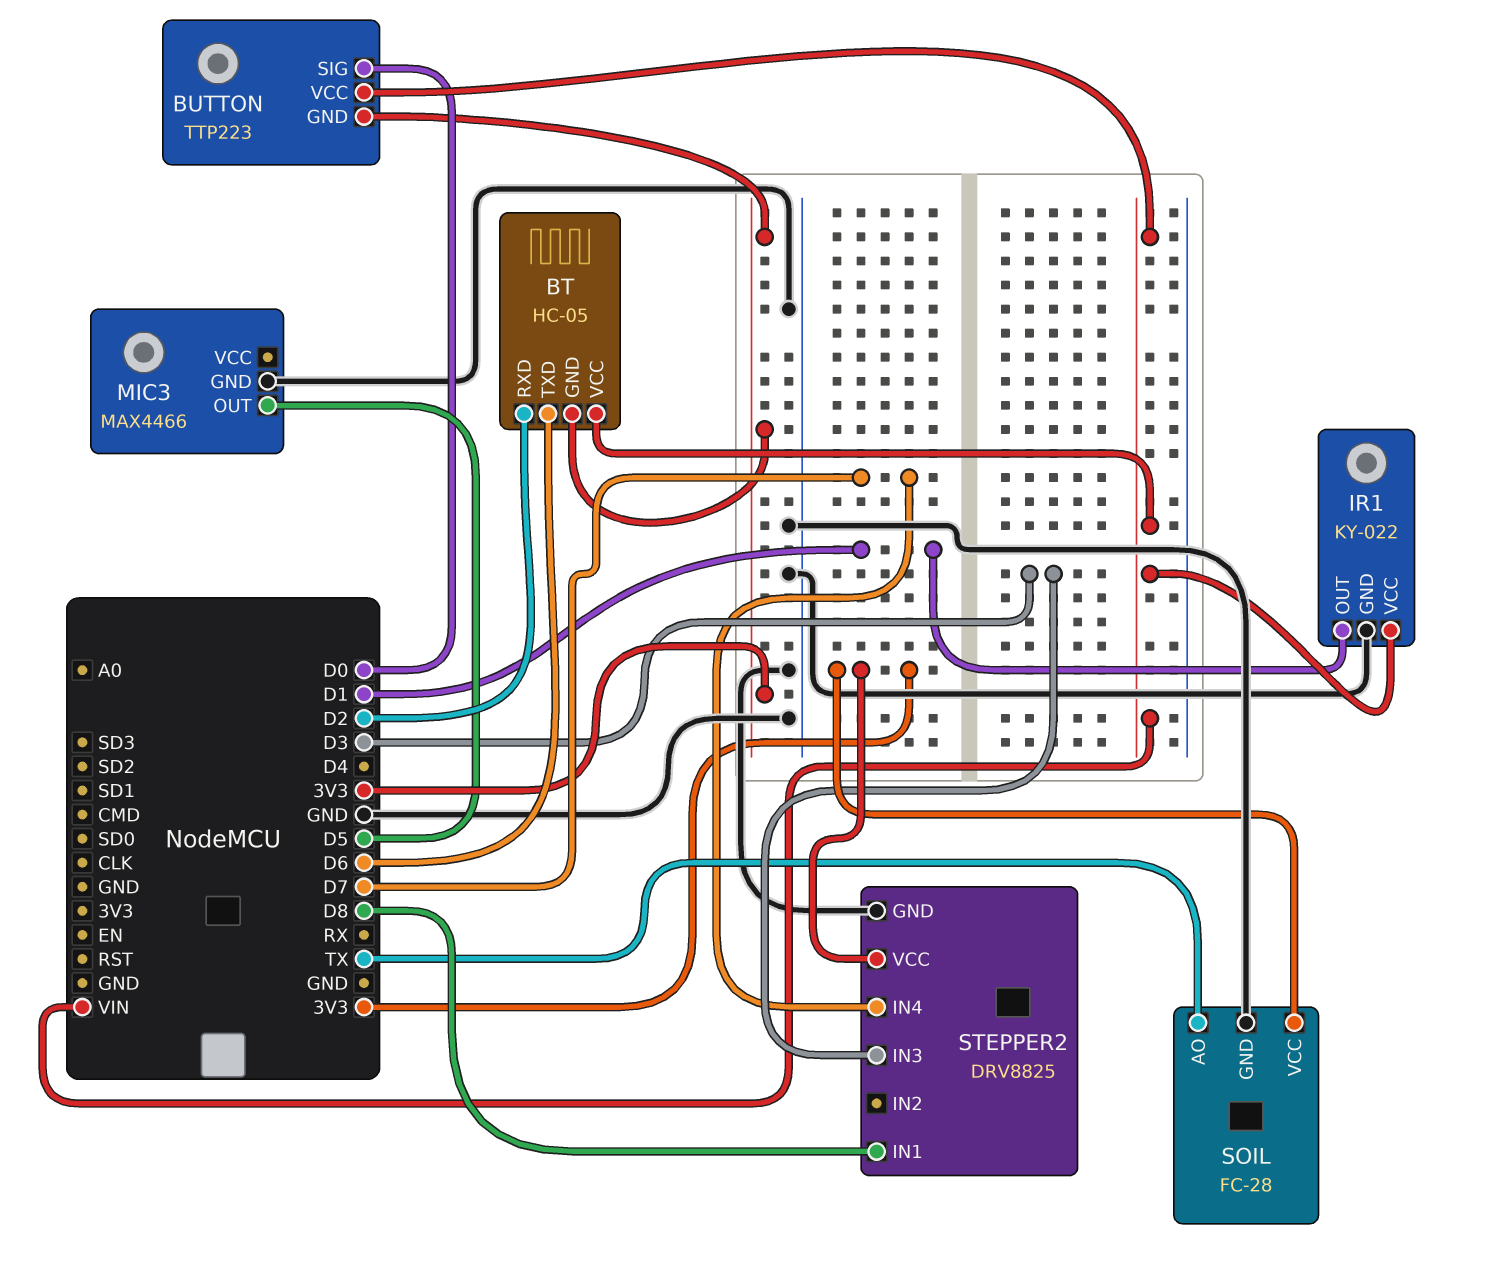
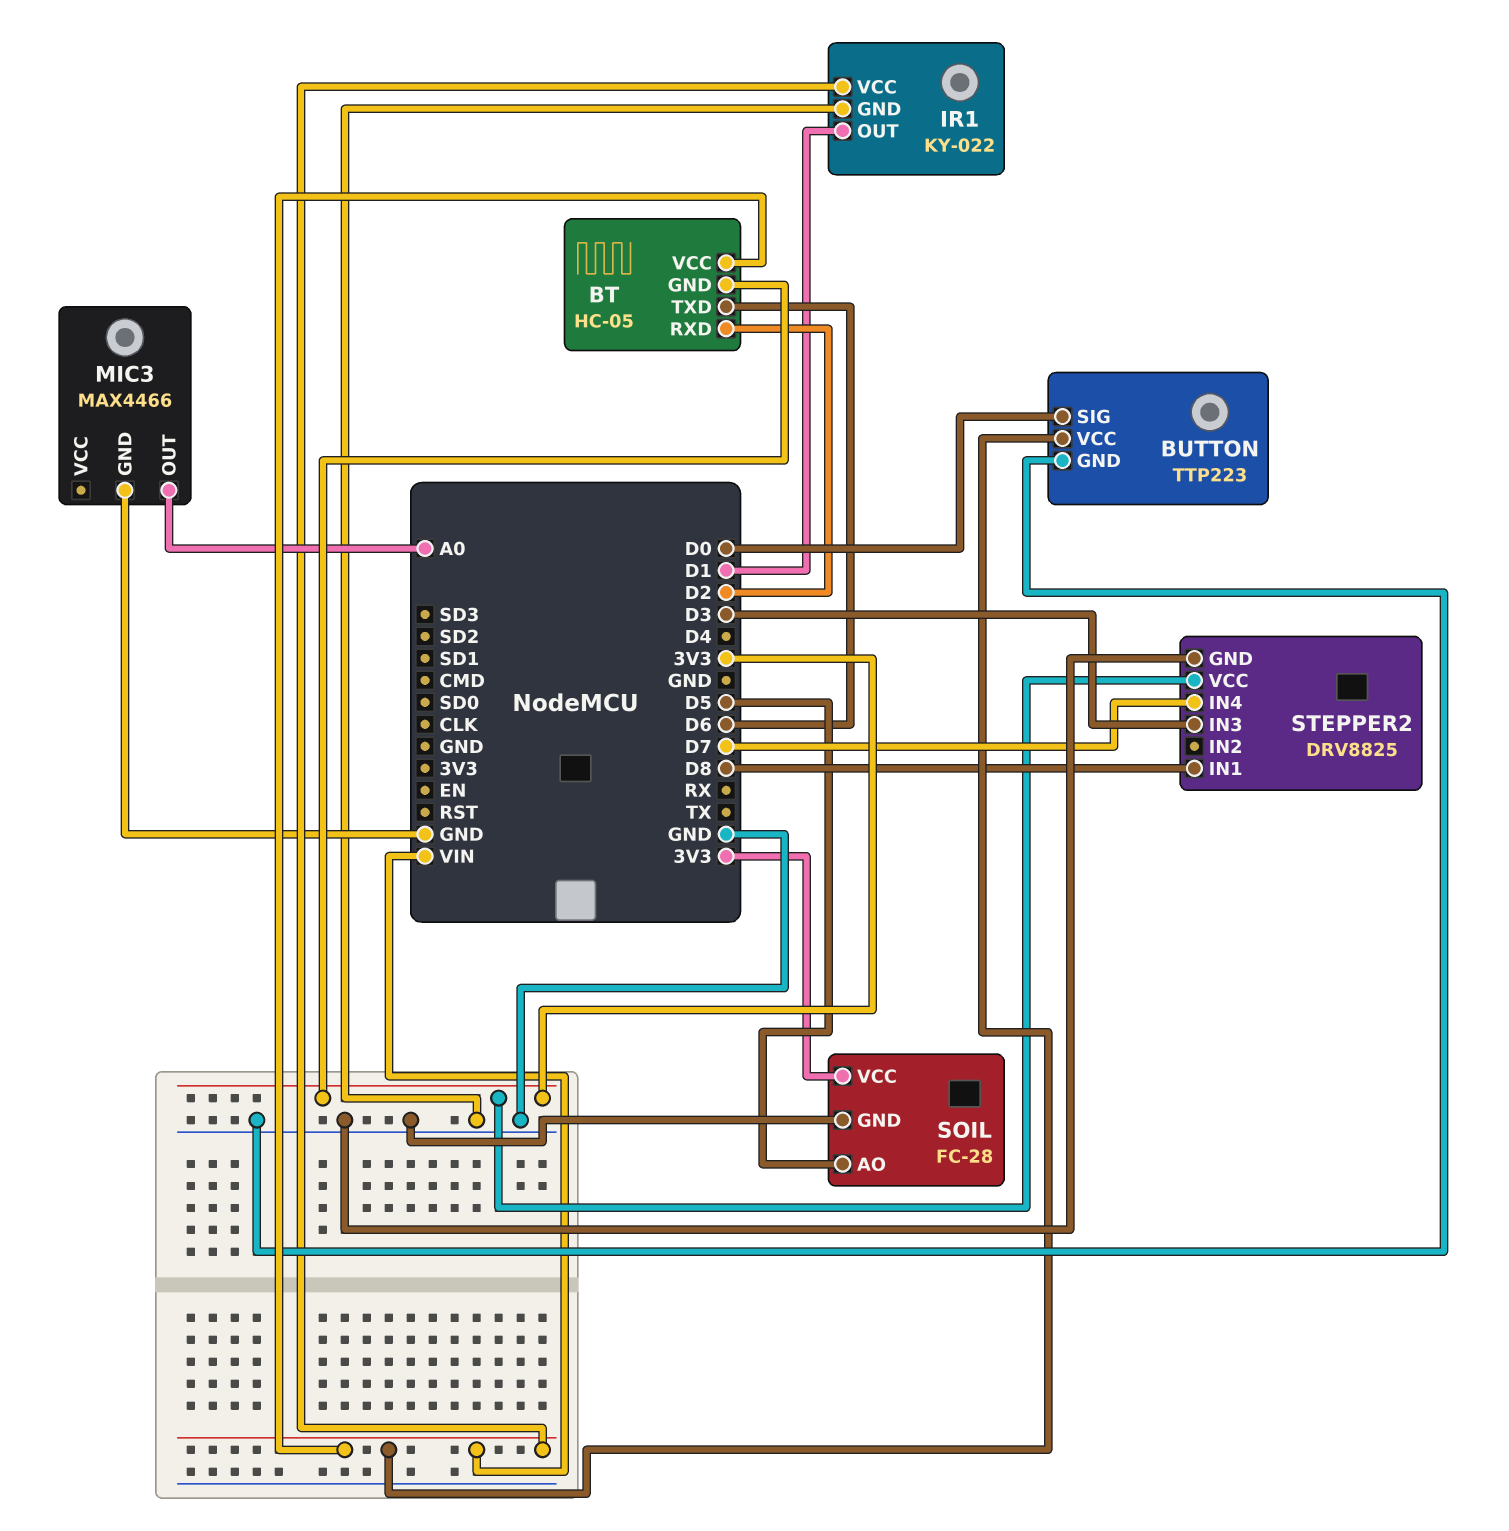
BUTTON pin GND: 3V3 -> GND
MIC3 pin OUT: D5 -> A0
SOIL pin AO: TX -> D5

